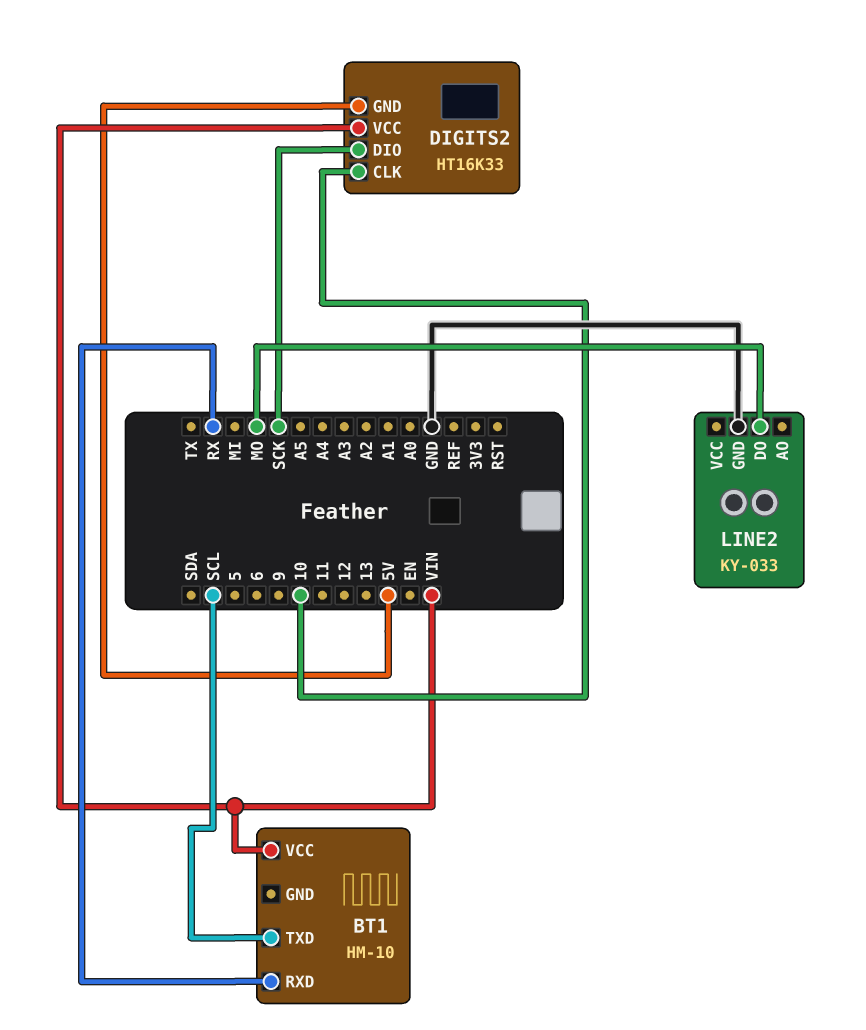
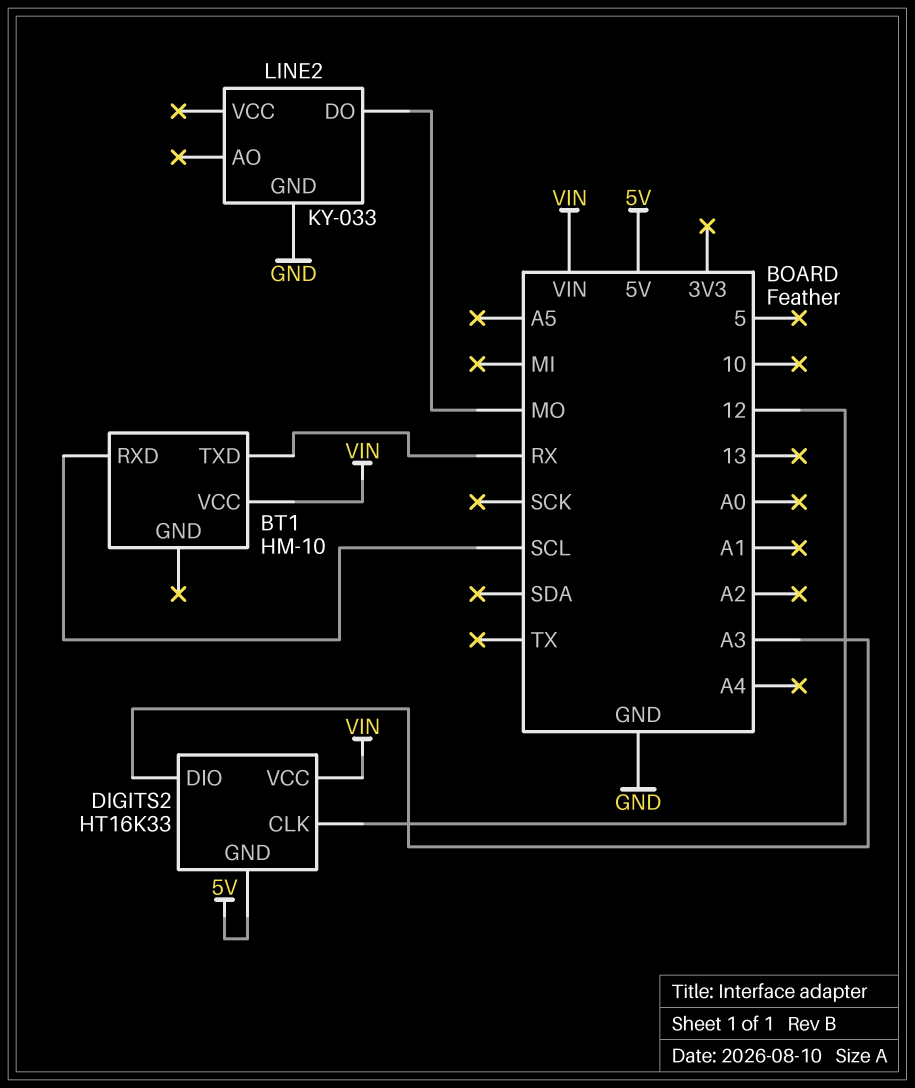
BT1 pin RXD: RX -> SCL
BT1 pin TXD: SCL -> RX
DIGITS2 pin CLK: 10 -> 12
DIGITS2 pin DIO: SCK -> A3

